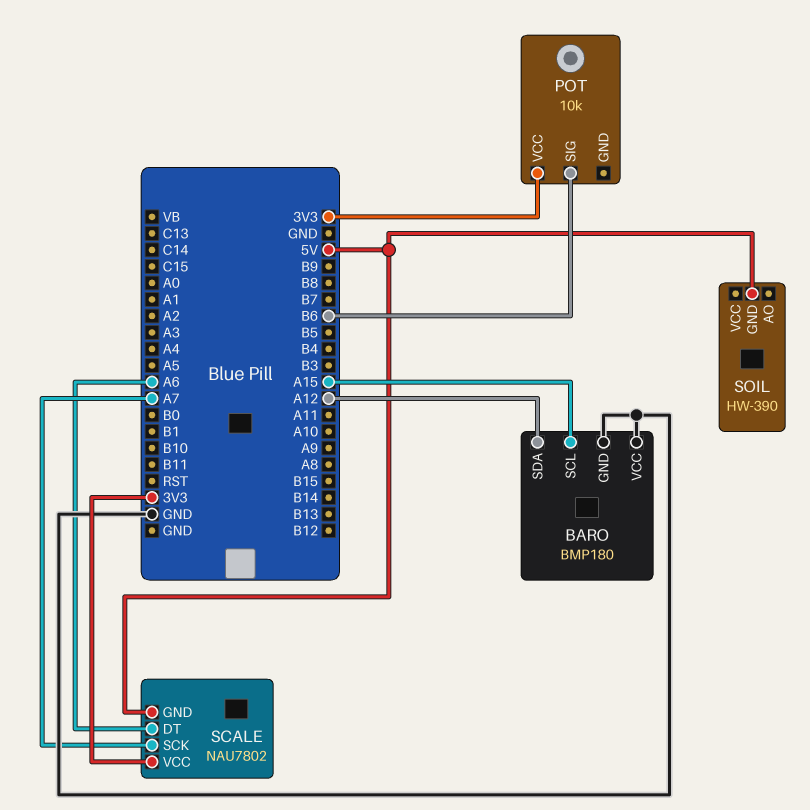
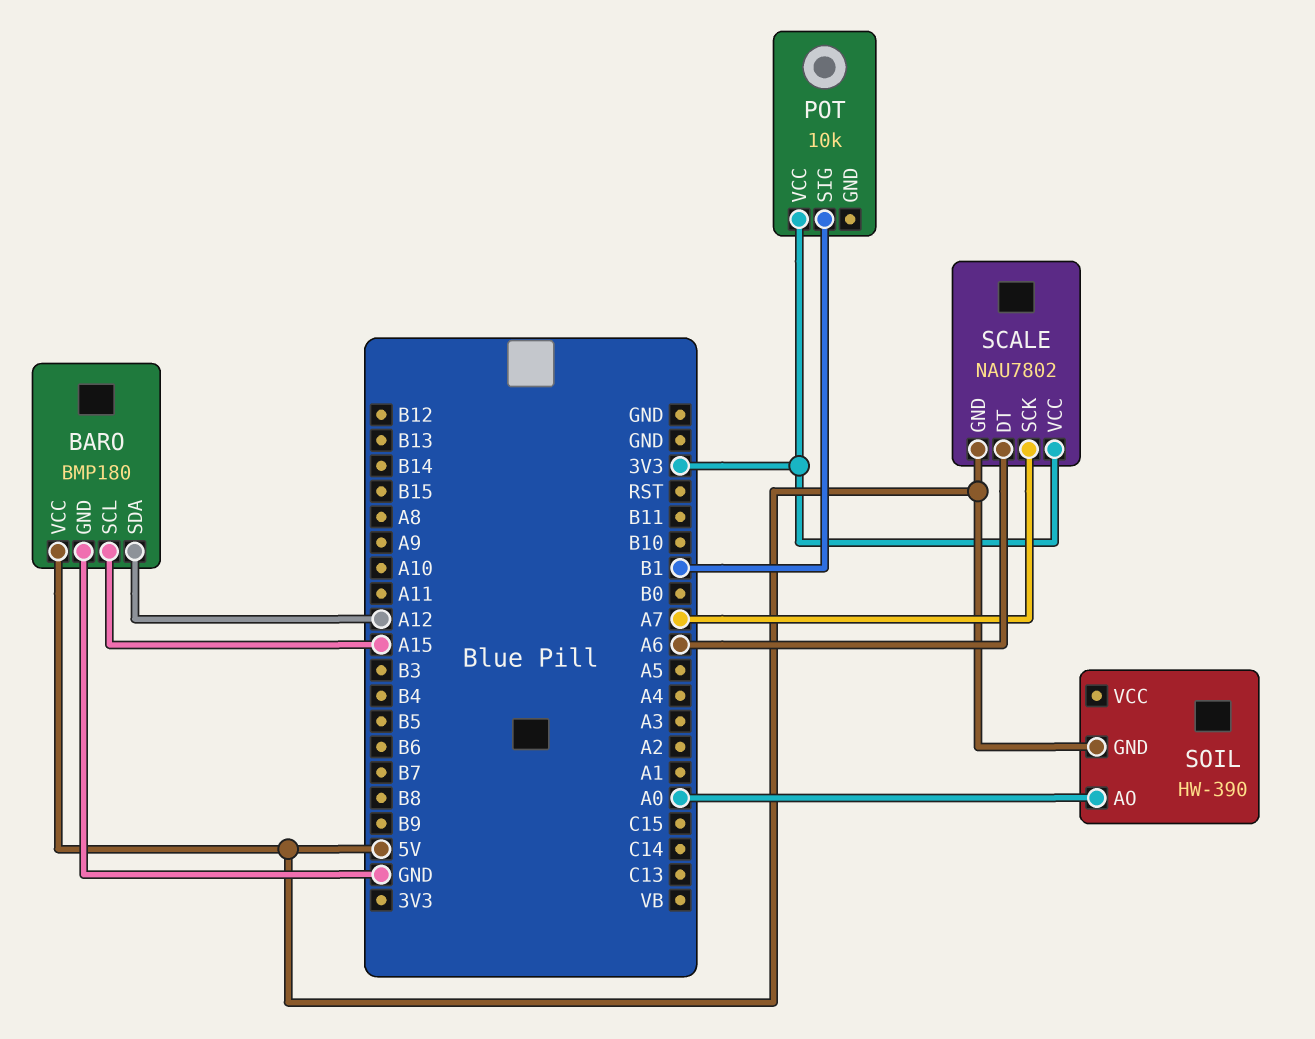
BARO pin VCC: GND -> 5V
POT pin SIG: B6 -> B1
SOIL pin AO: none -> A0

